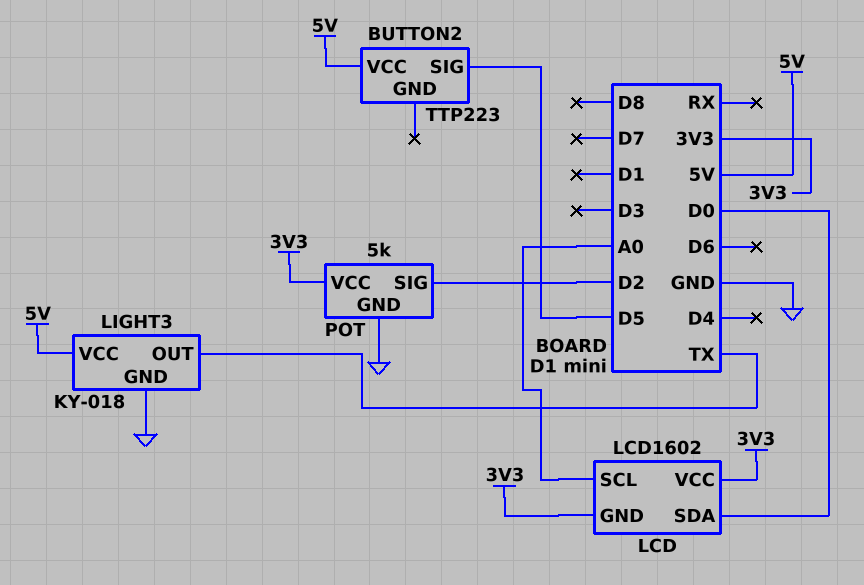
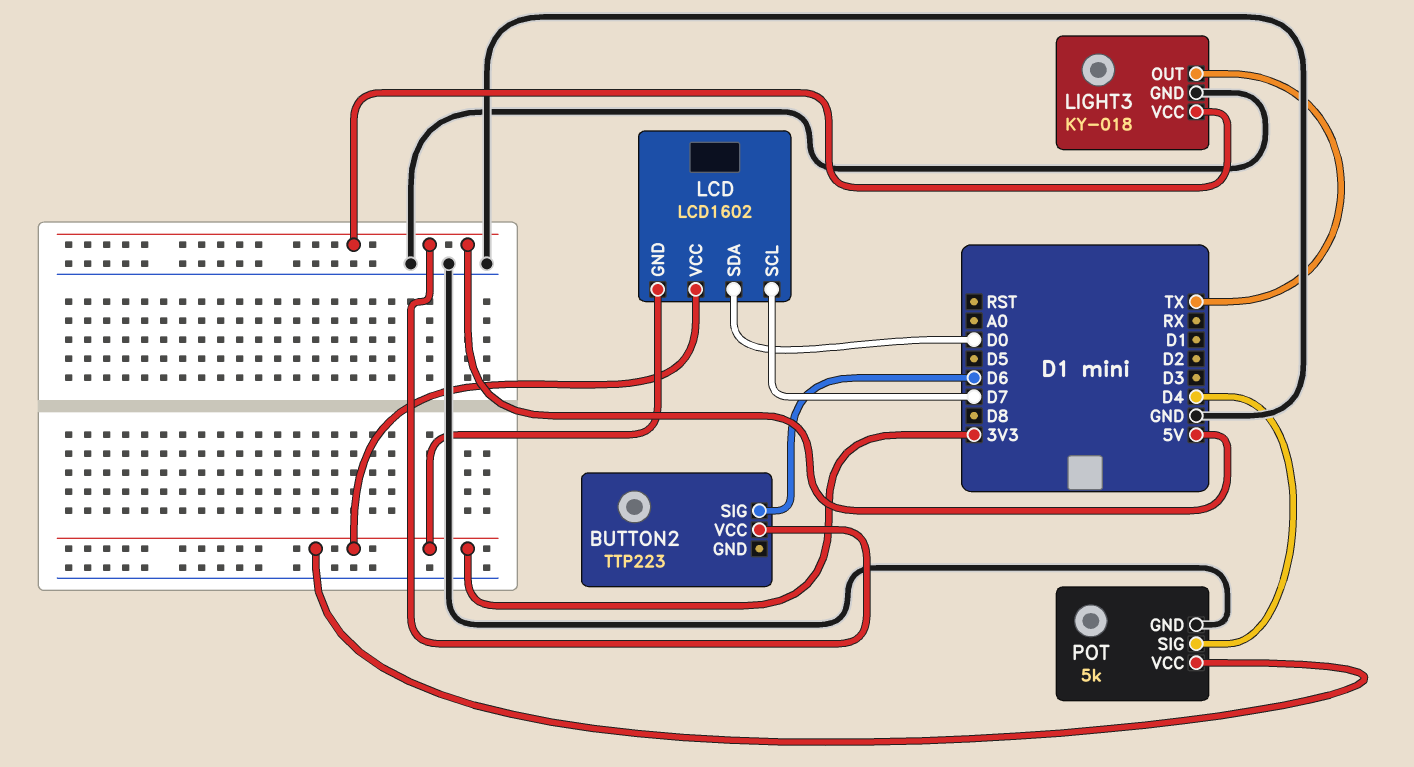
BUTTON2 pin SIG: D5 -> D6
LCD pin SCL: A0 -> D7
POT pin SIG: D2 -> D4

